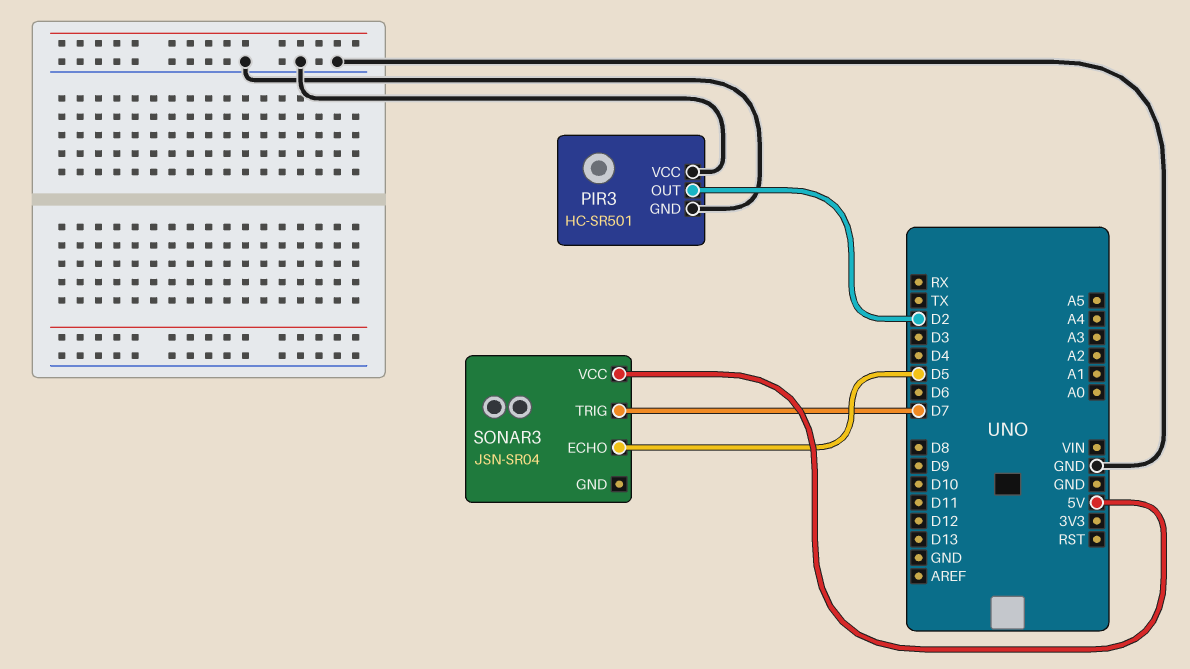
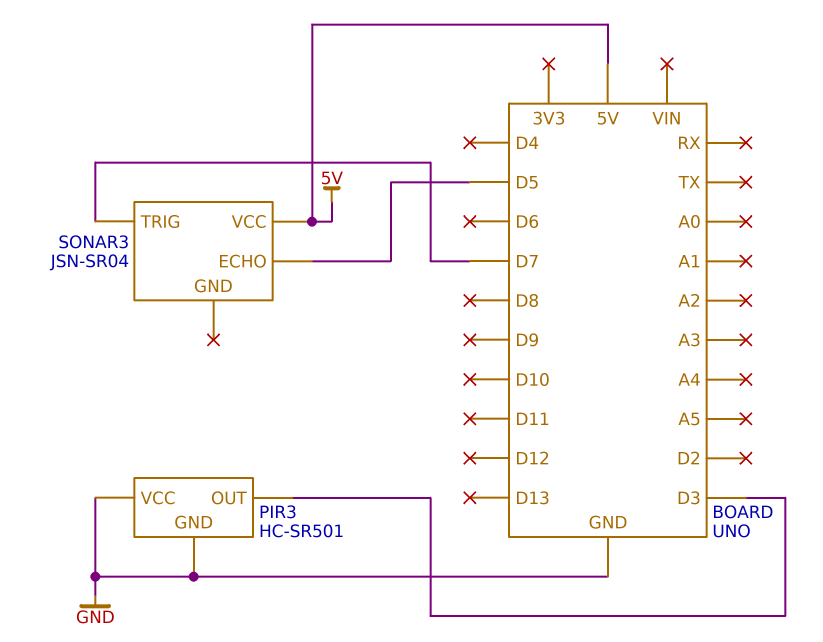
PIR3 pin OUT: D2 -> D3

